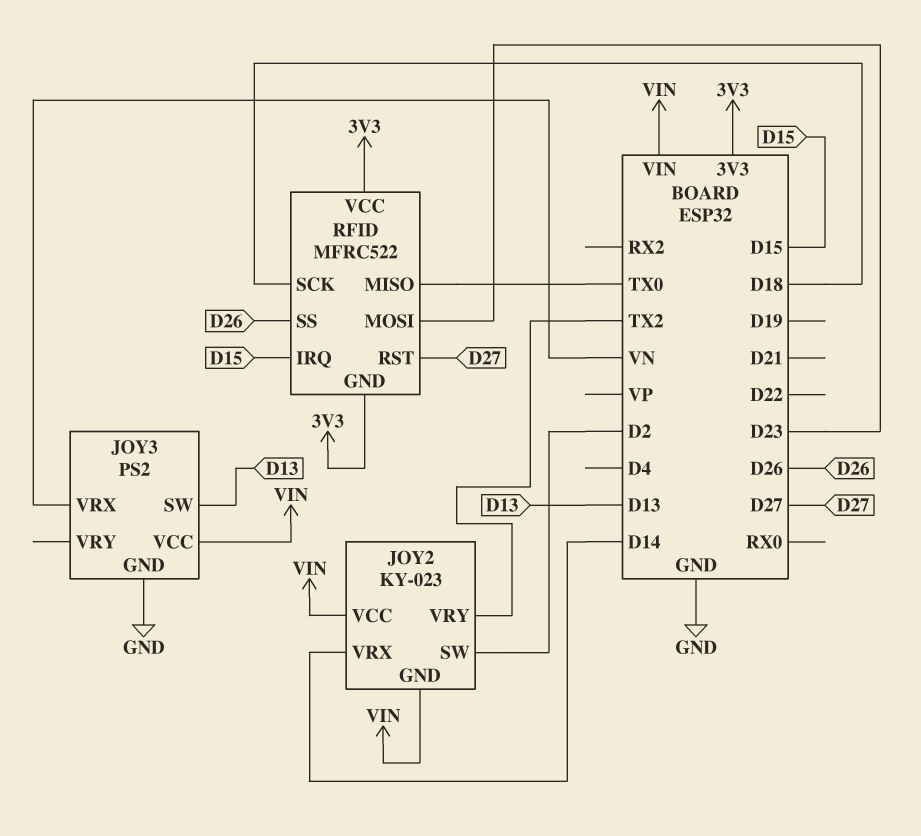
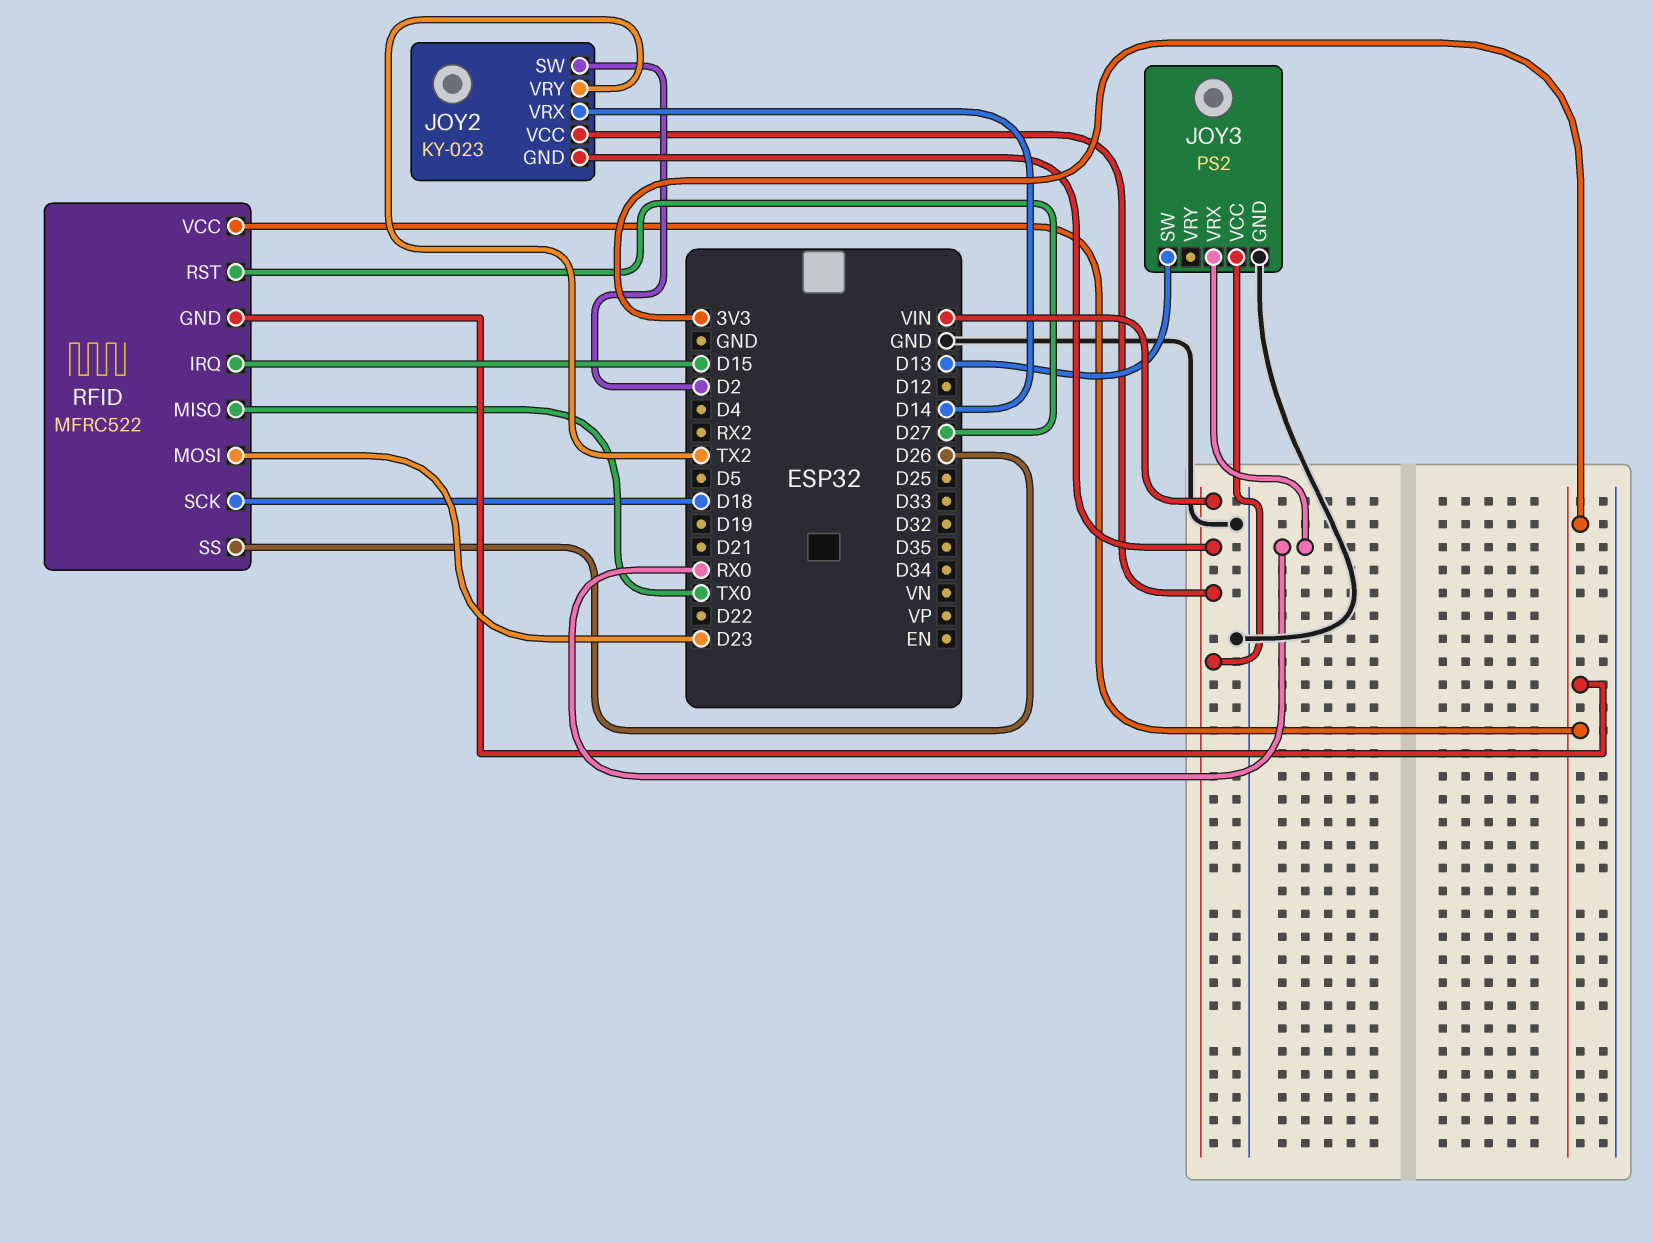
JOY3 pin VRX: VN -> RX0

